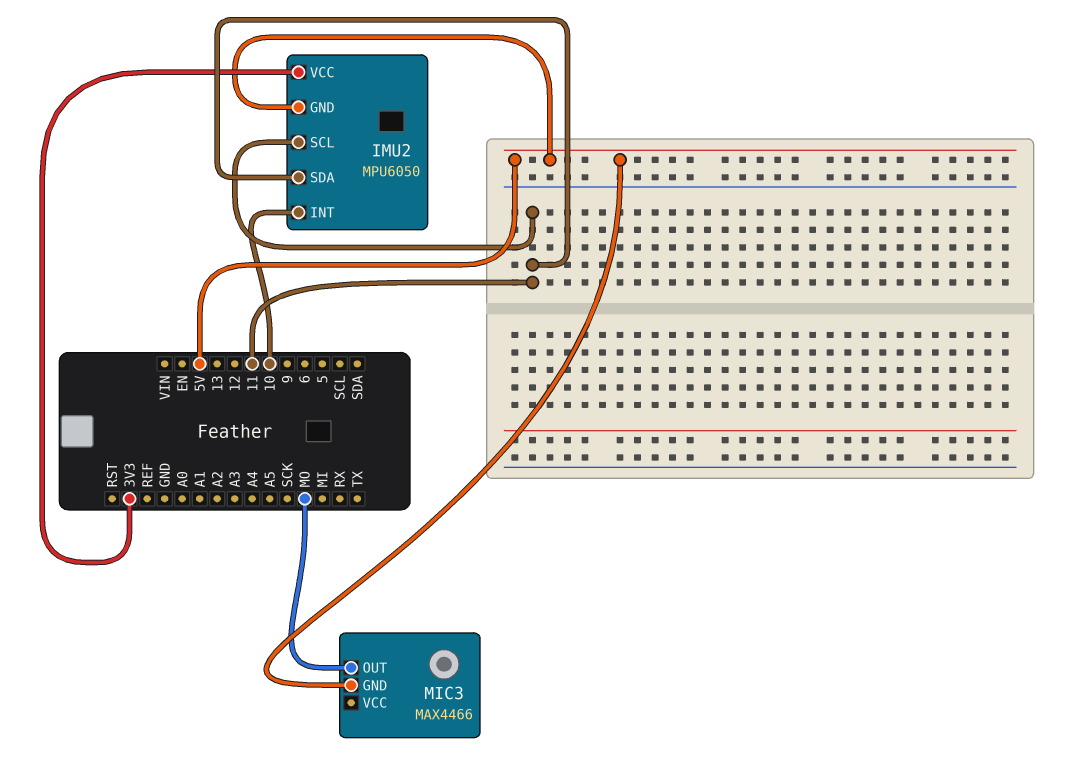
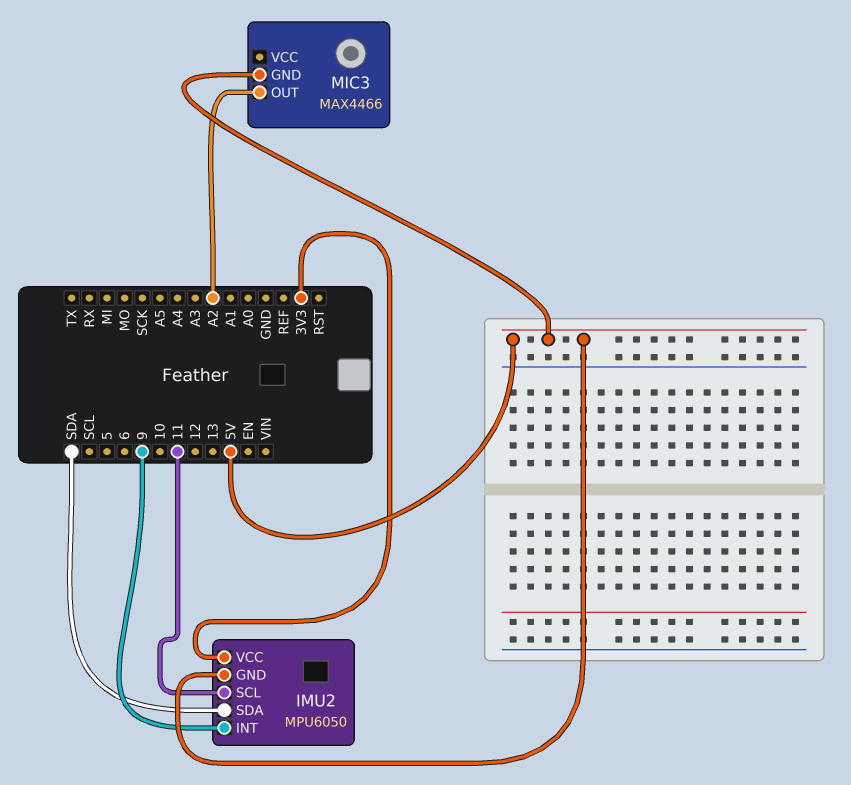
IMU2 pin INT: 10 -> 9
IMU2 pin SDA: 11 -> SDA
MIC3 pin OUT: MO -> A2

